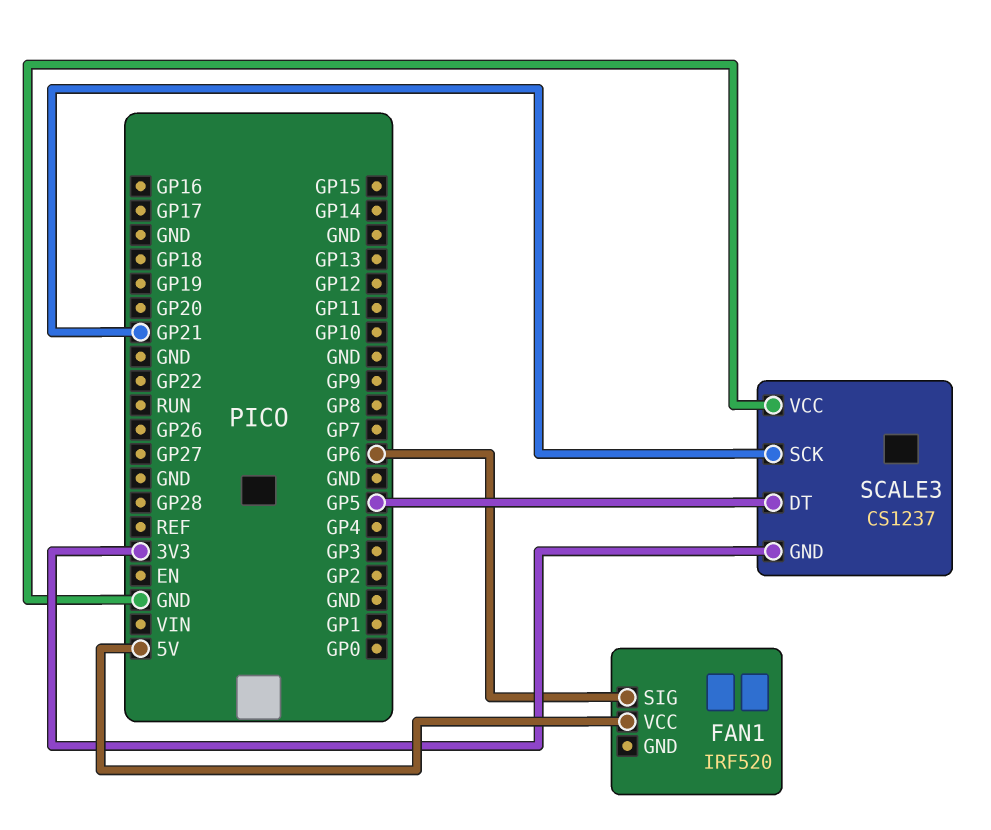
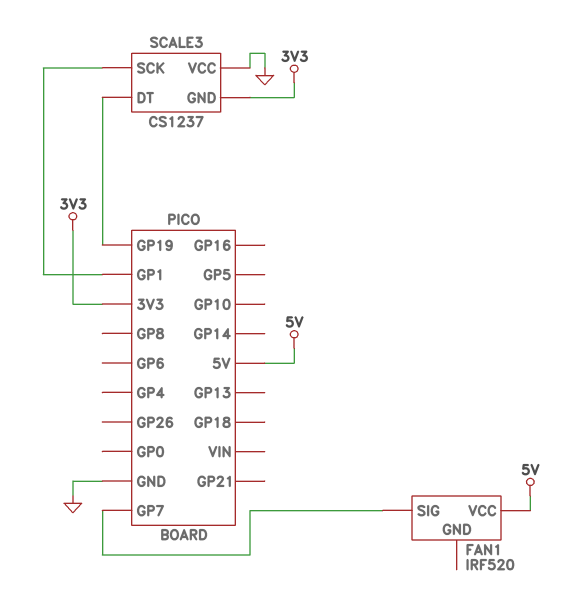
FAN1 pin SIG: GP6 -> GP7
SCALE3 pin DT: GP5 -> GP19
SCALE3 pin SCK: GP21 -> GP1

